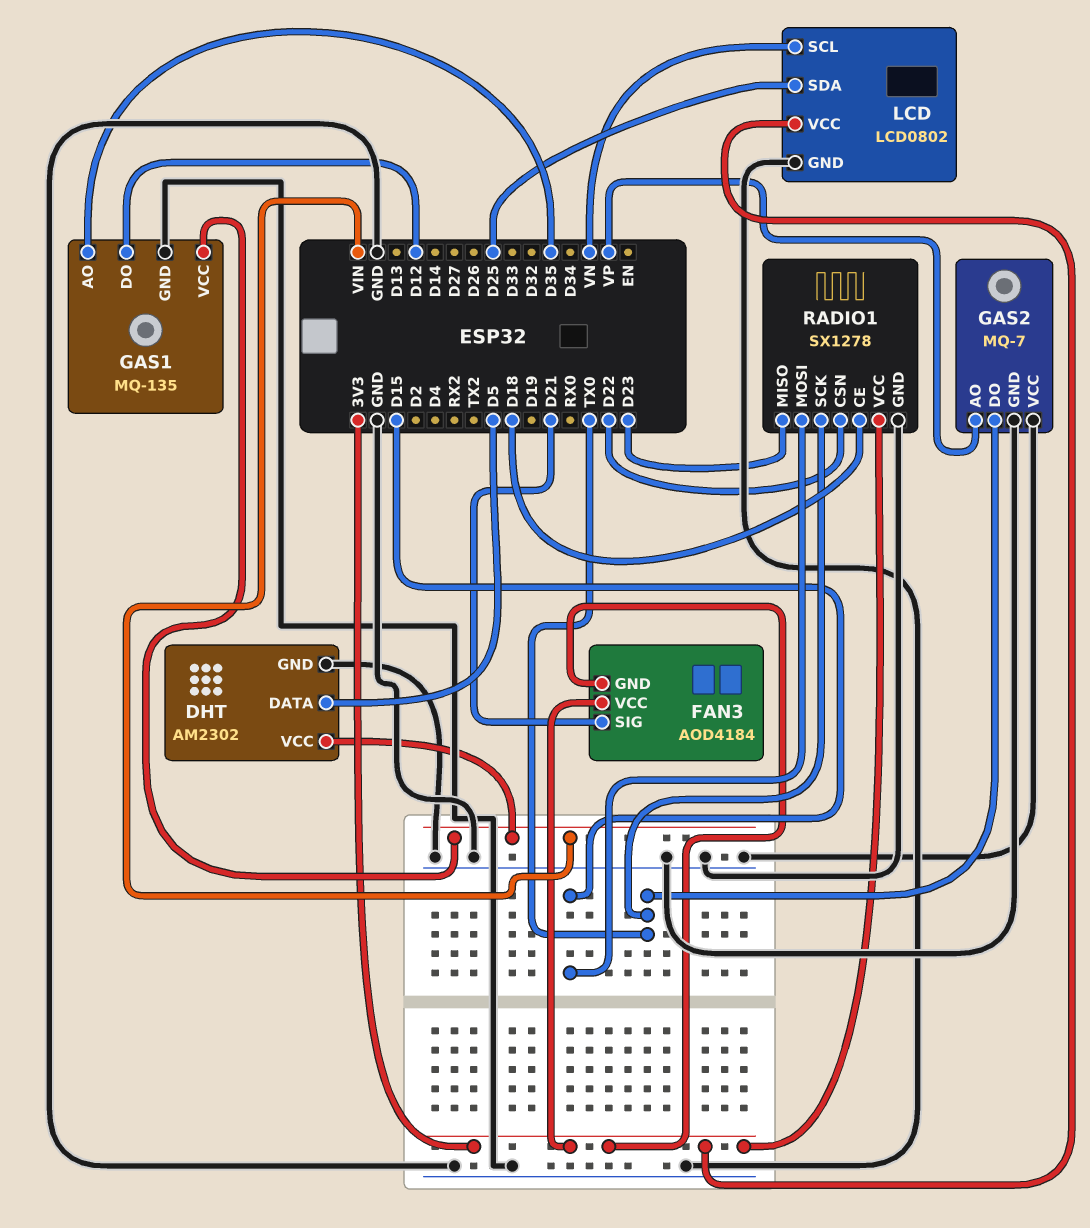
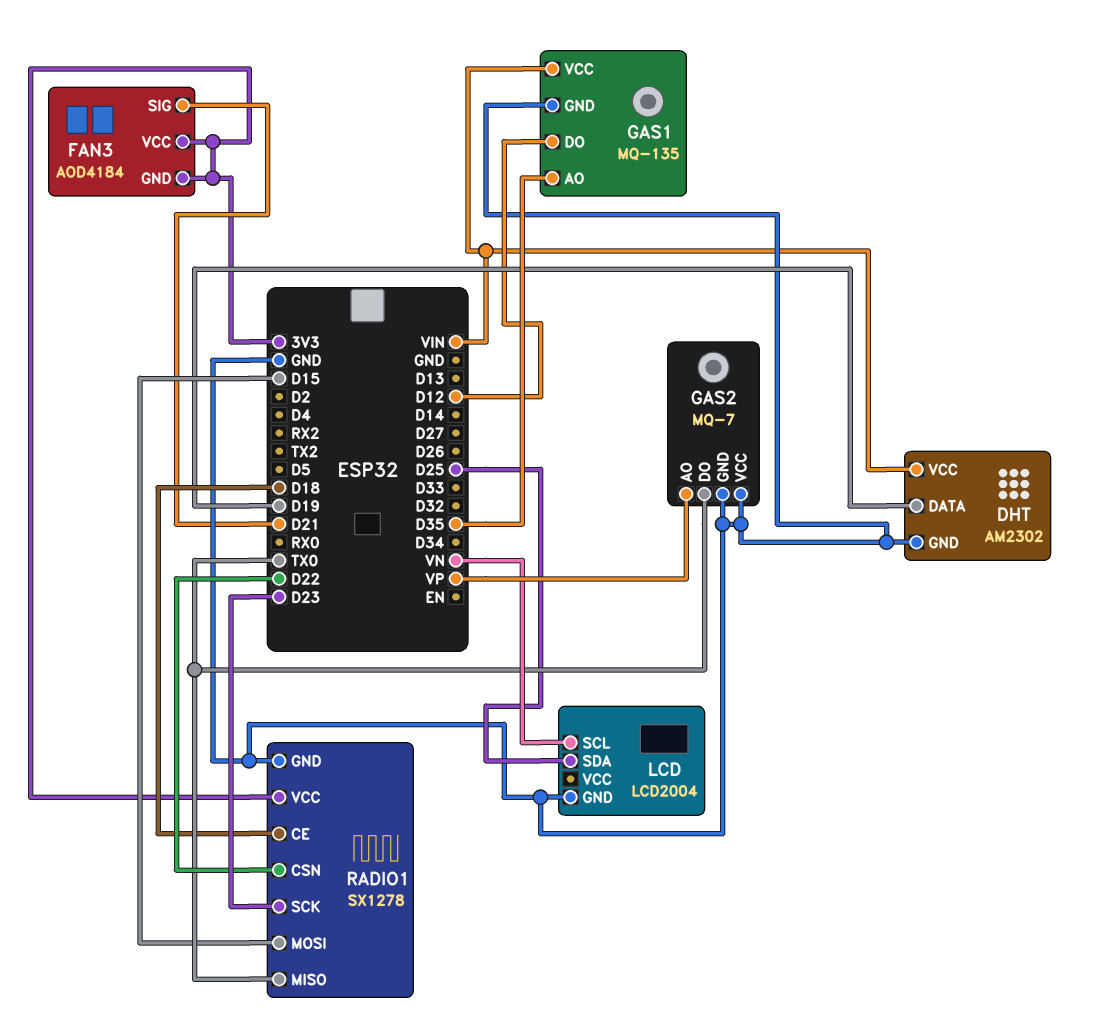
DHT pin DATA: D5 -> D19
LCD: LCD0802 -> LCD2004
LCD pin VCC: 3V3 -> none
RADIO1 pin MISO: D23 -> TX0
RADIO1 pin SCK: TX0 -> D23

